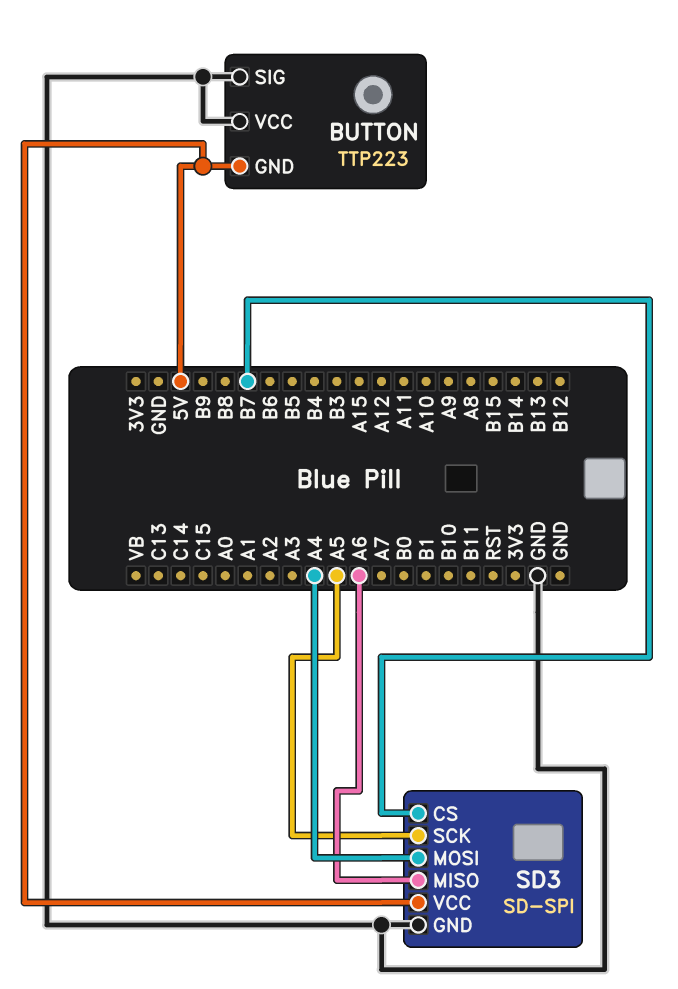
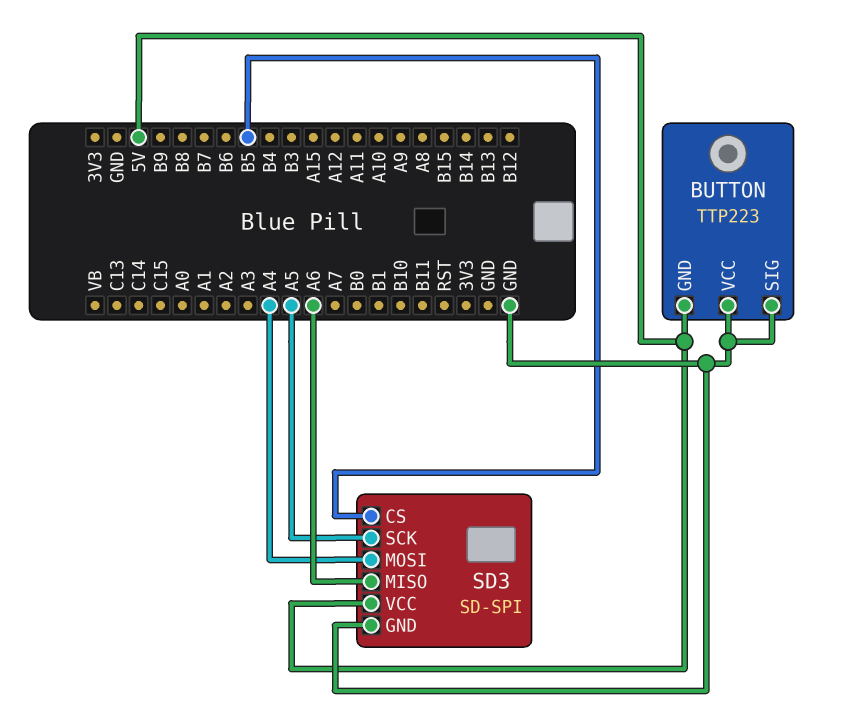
SD3 pin CS: B7 -> B5

